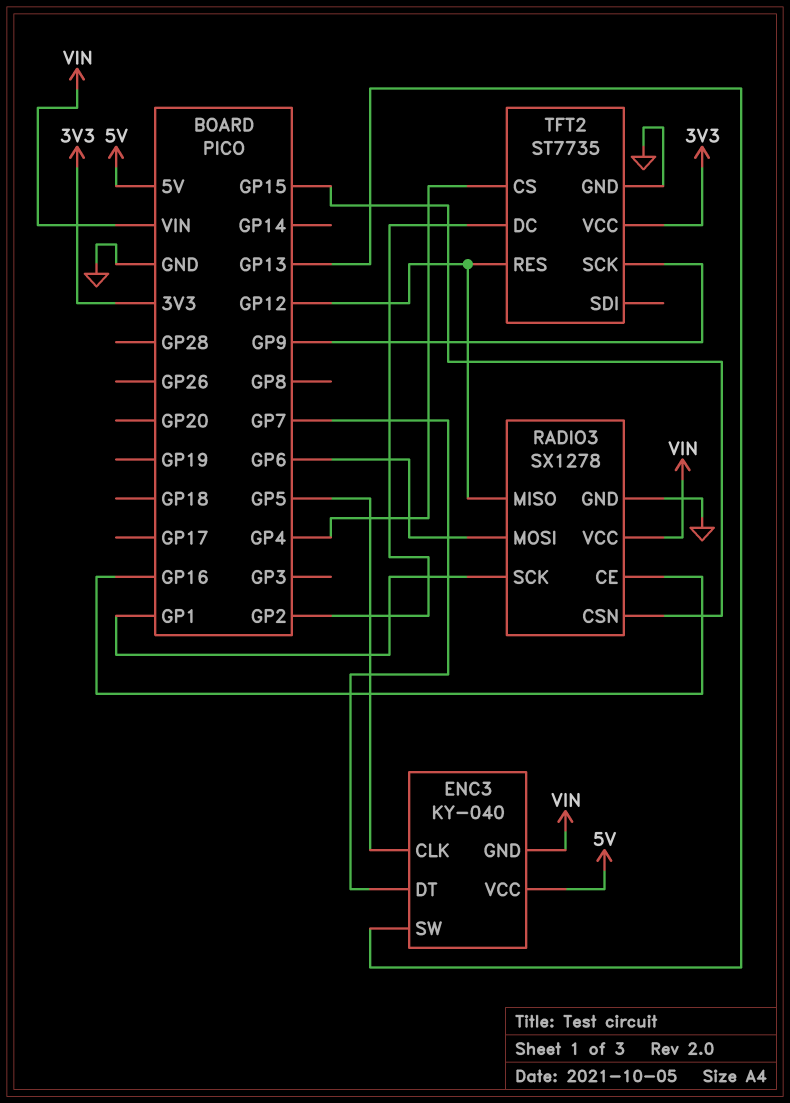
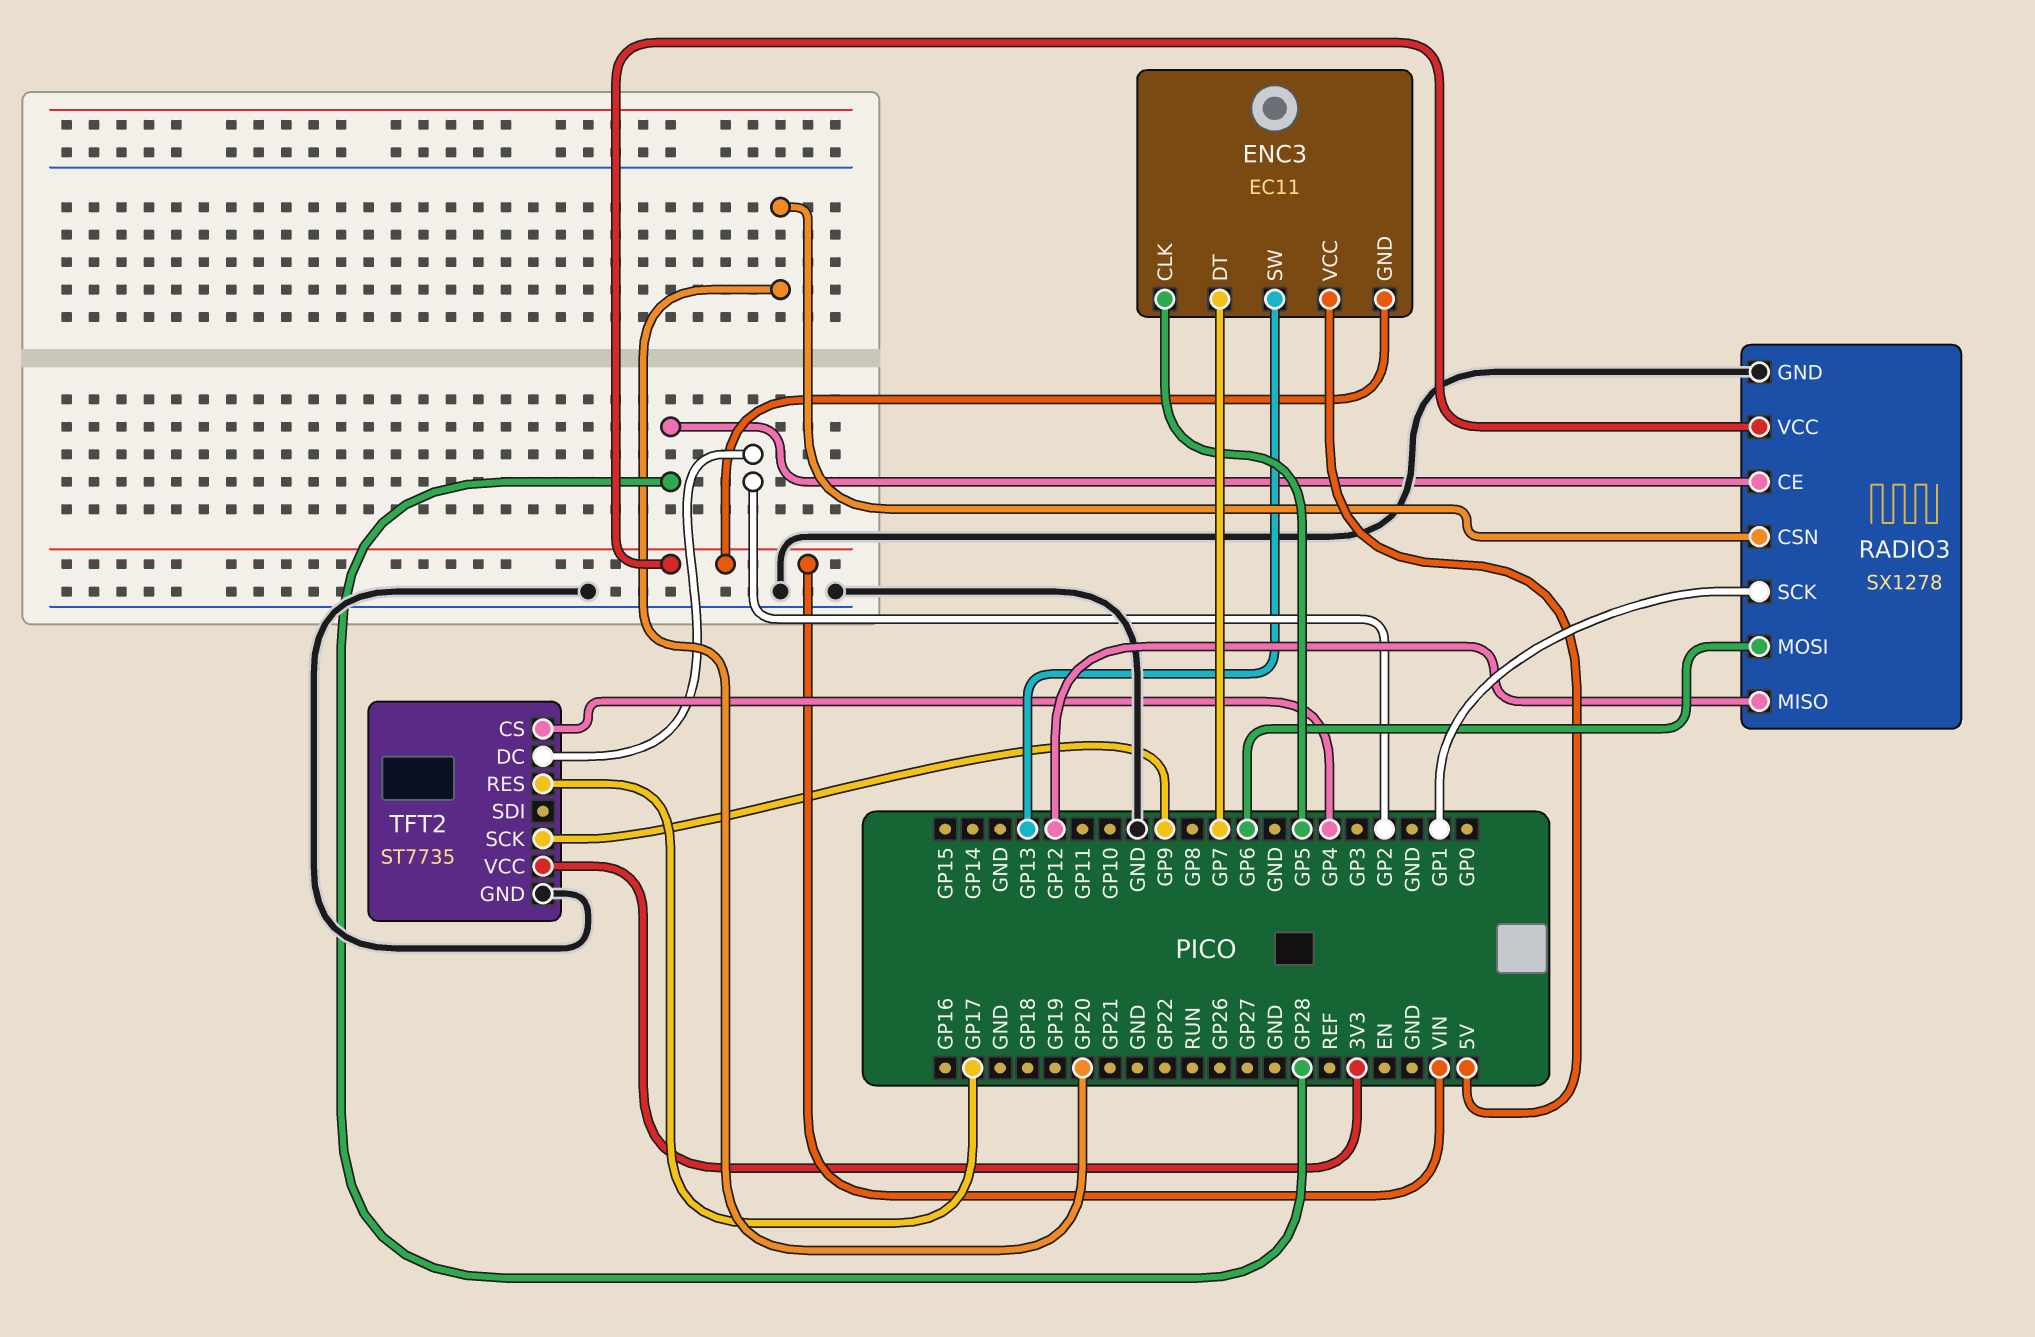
ENC3: KY-040 -> EC11
RADIO3 pin CE: GP16 -> GP28
RADIO3 pin CSN: GP15 -> GP20
TFT2 pin RES: GP12 -> GP17

